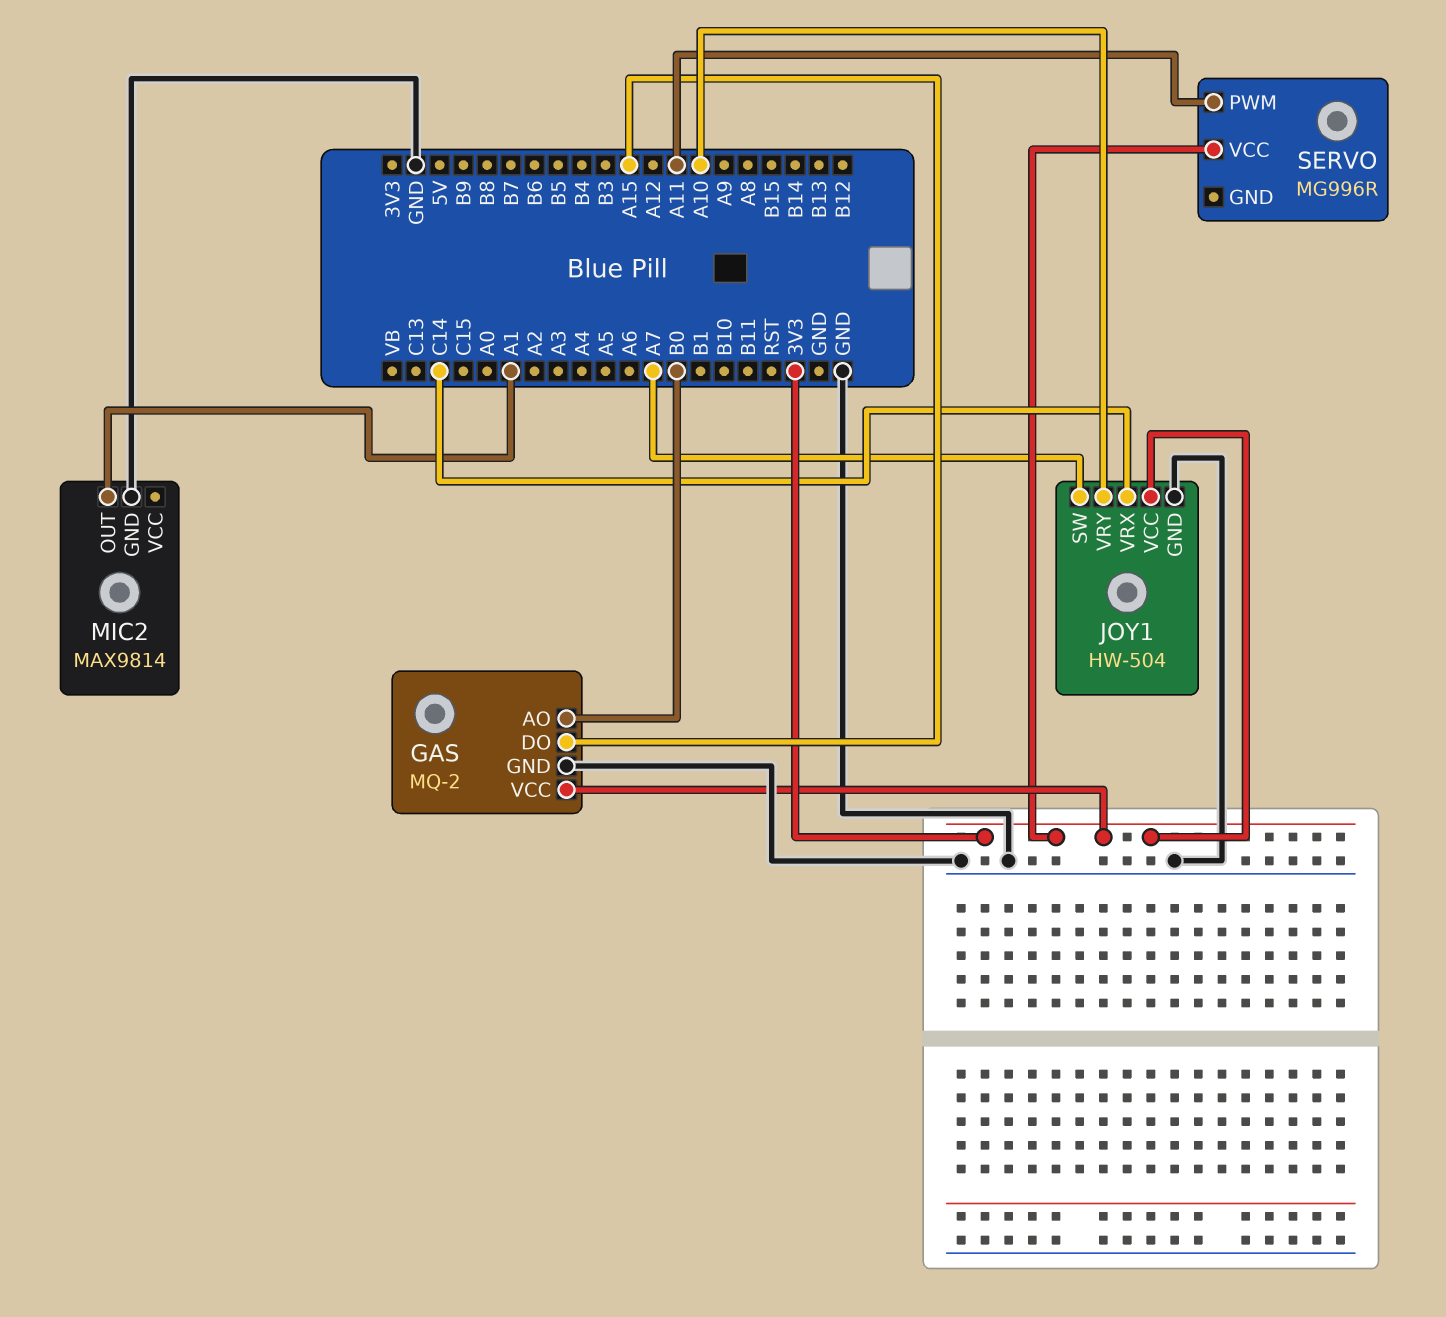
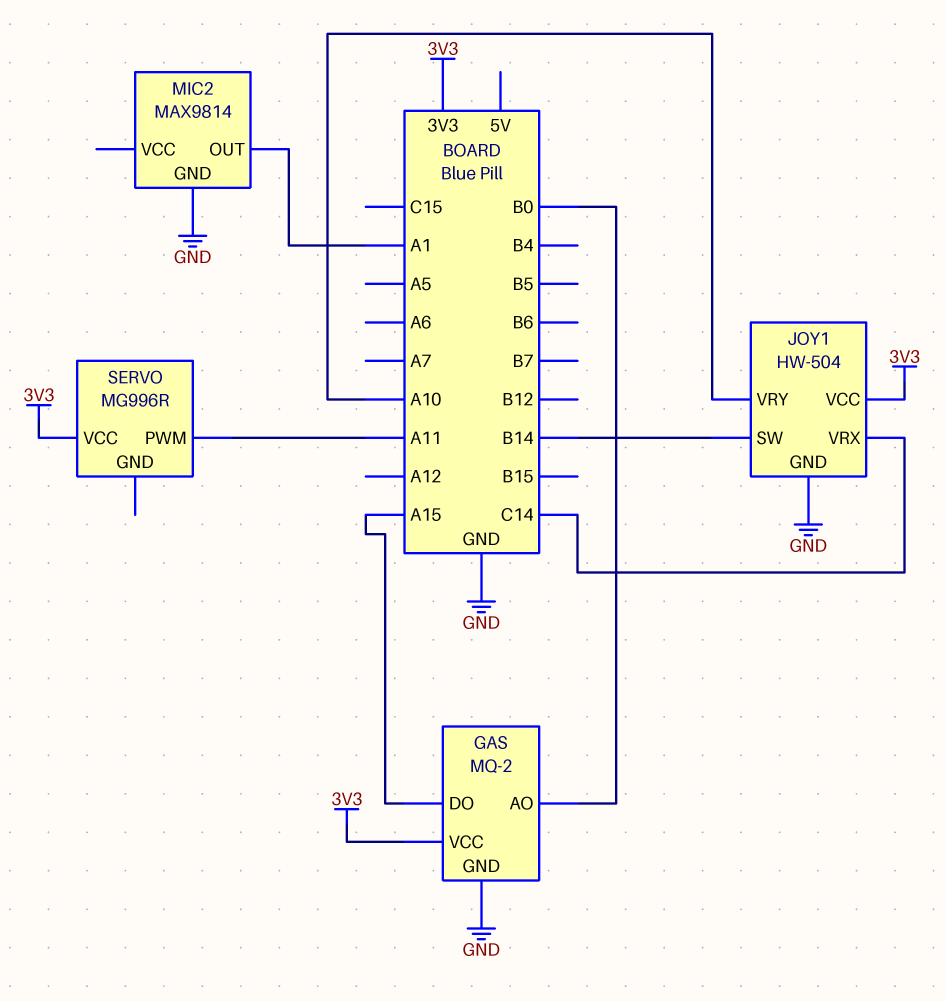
JOY1 pin SW: A7 -> B14

